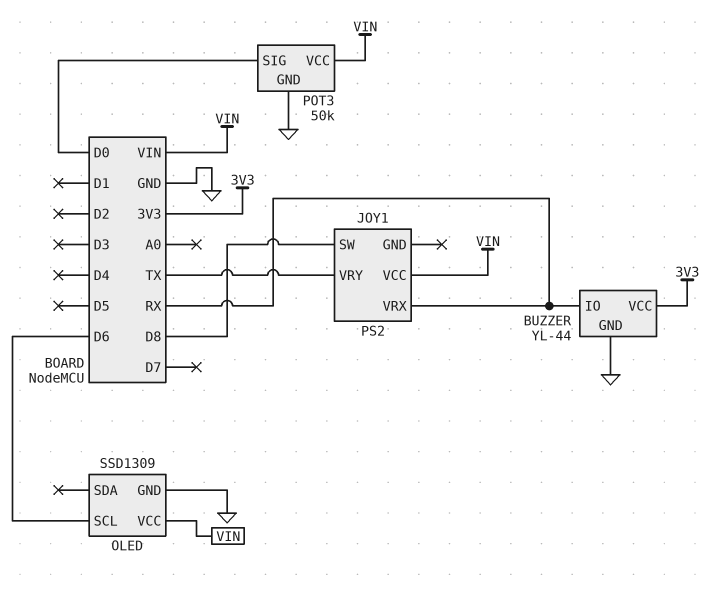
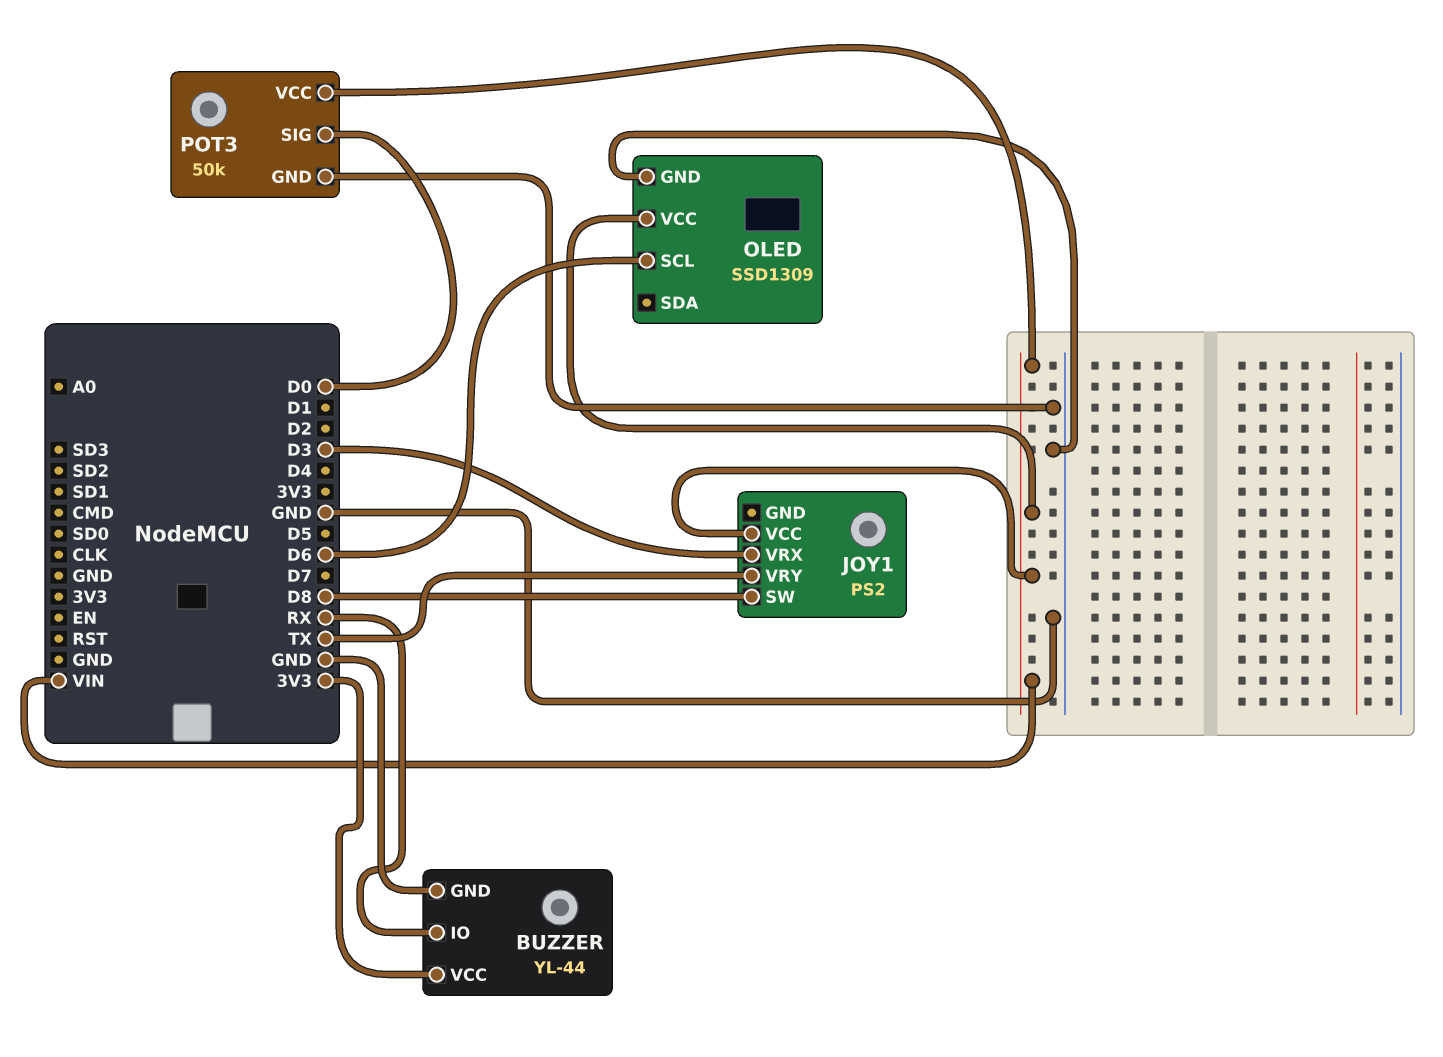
JOY1 pin VRX: RX -> D3

